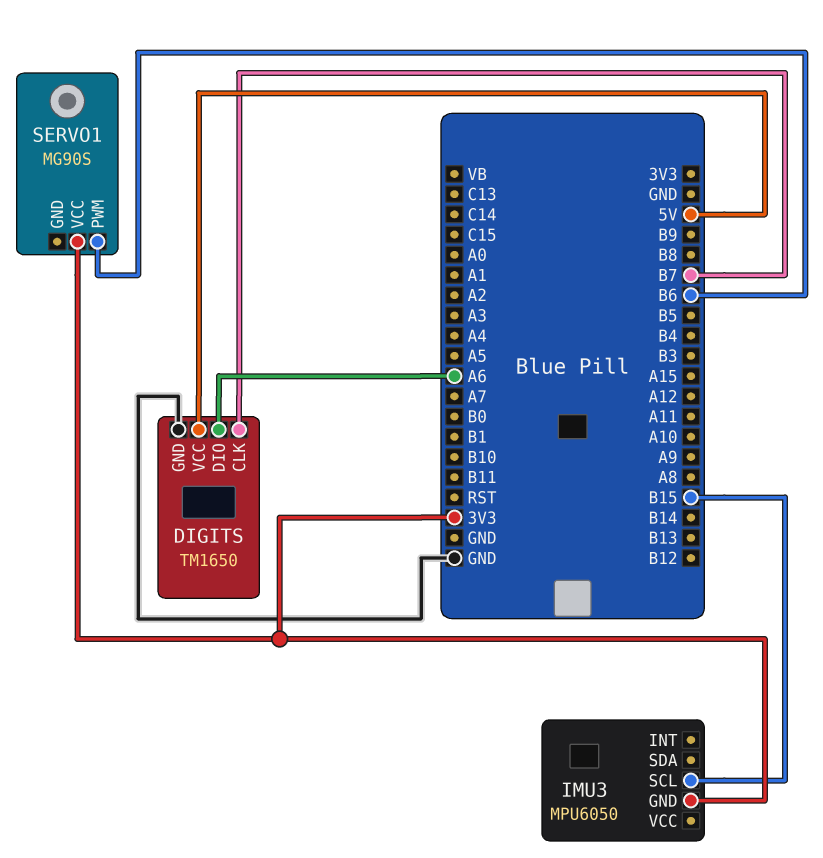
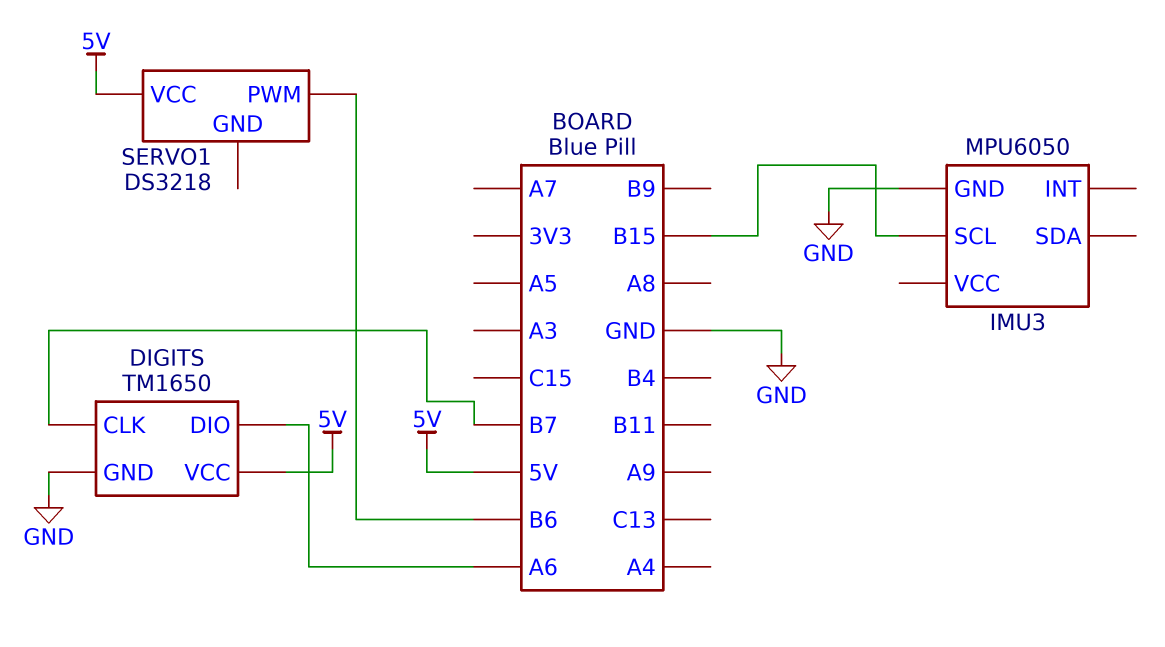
IMU3 pin GND: 3V3 -> GND
SERVO1: MG90S -> DS3218
SERVO1 pin VCC: 3V3 -> 5V

